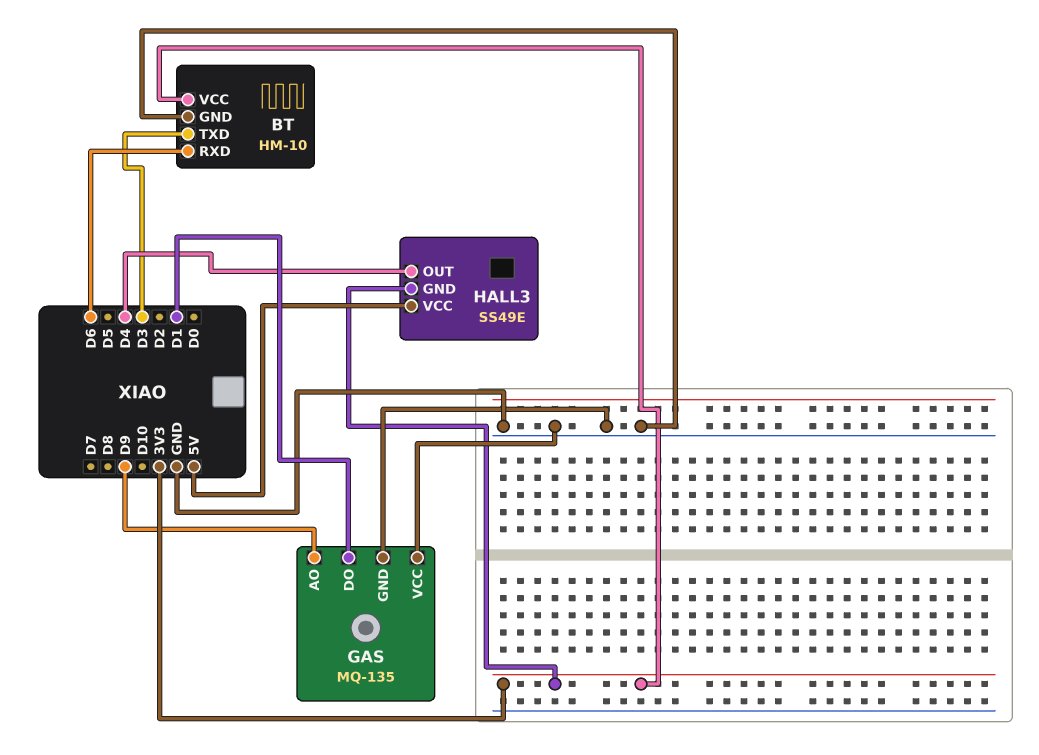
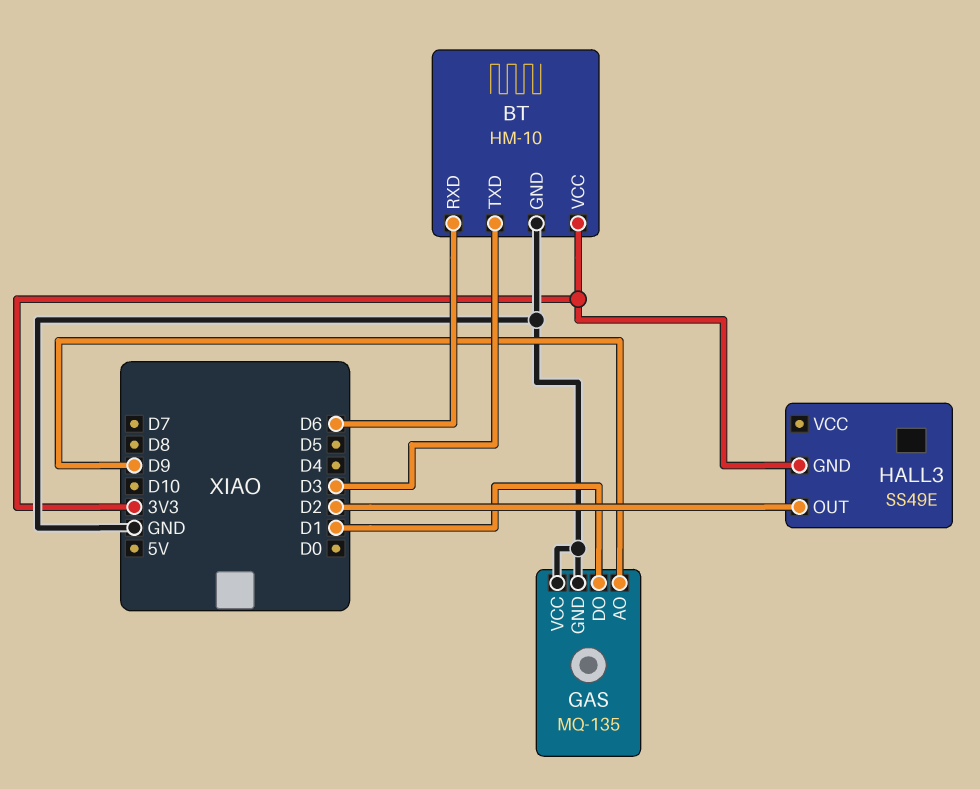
HALL3 pin OUT: D4 -> D2
HALL3 pin VCC: 5V -> none

